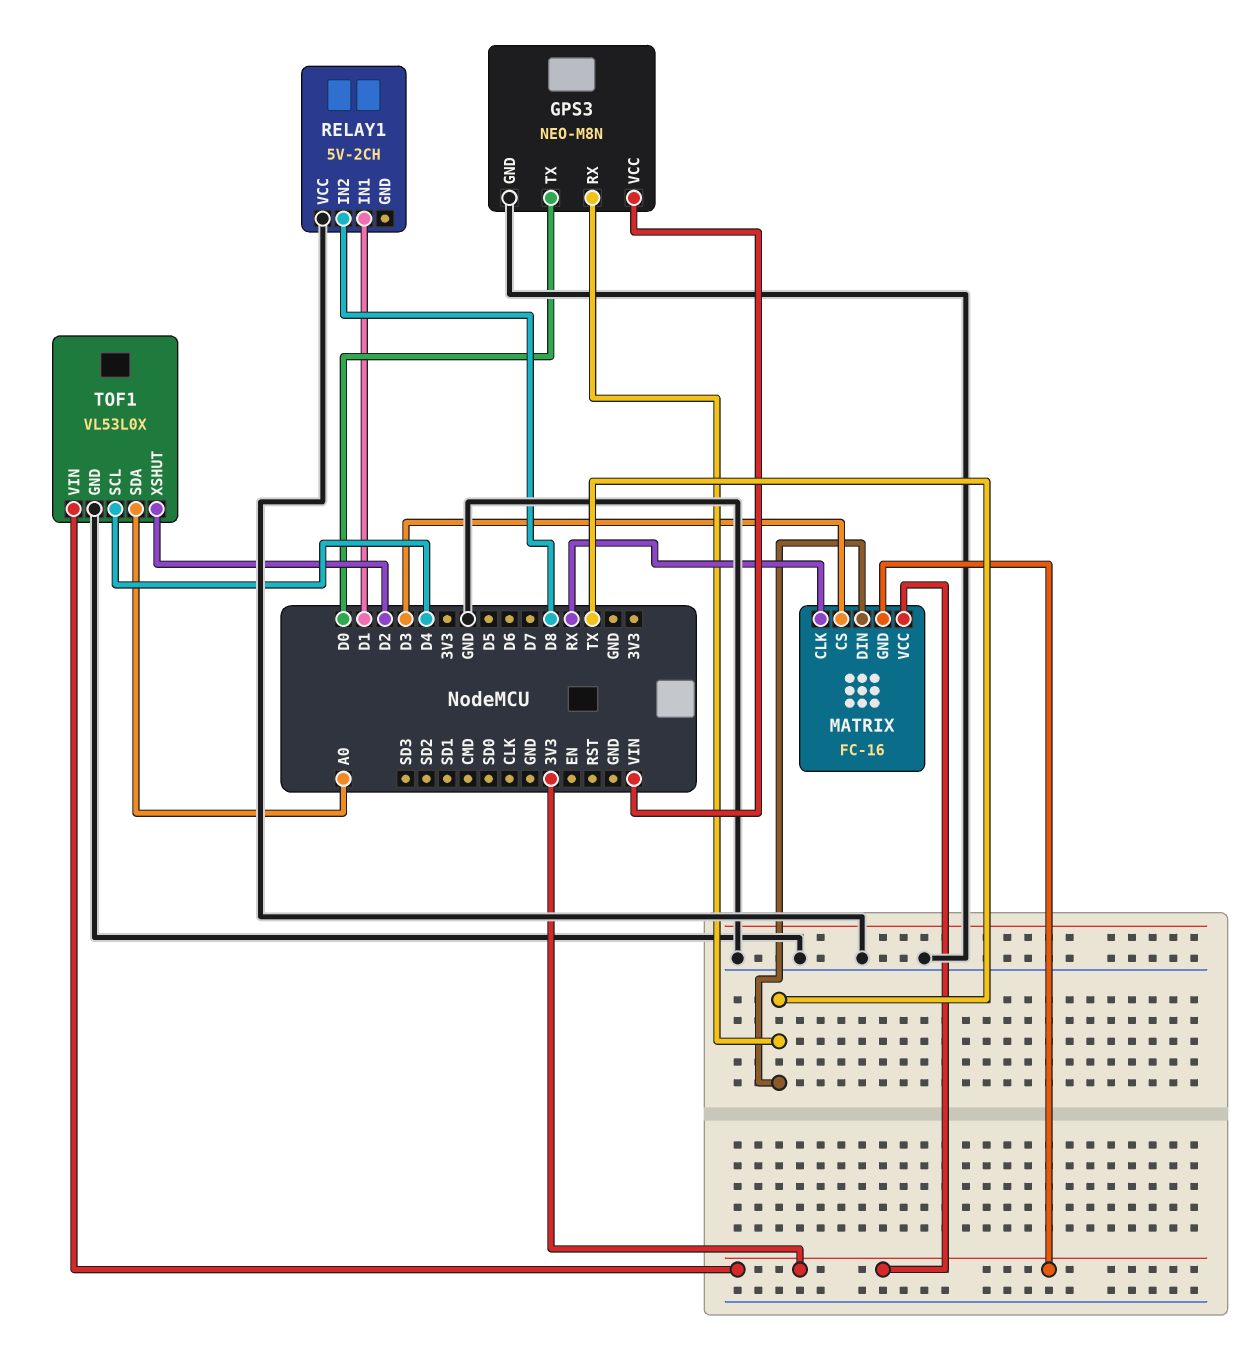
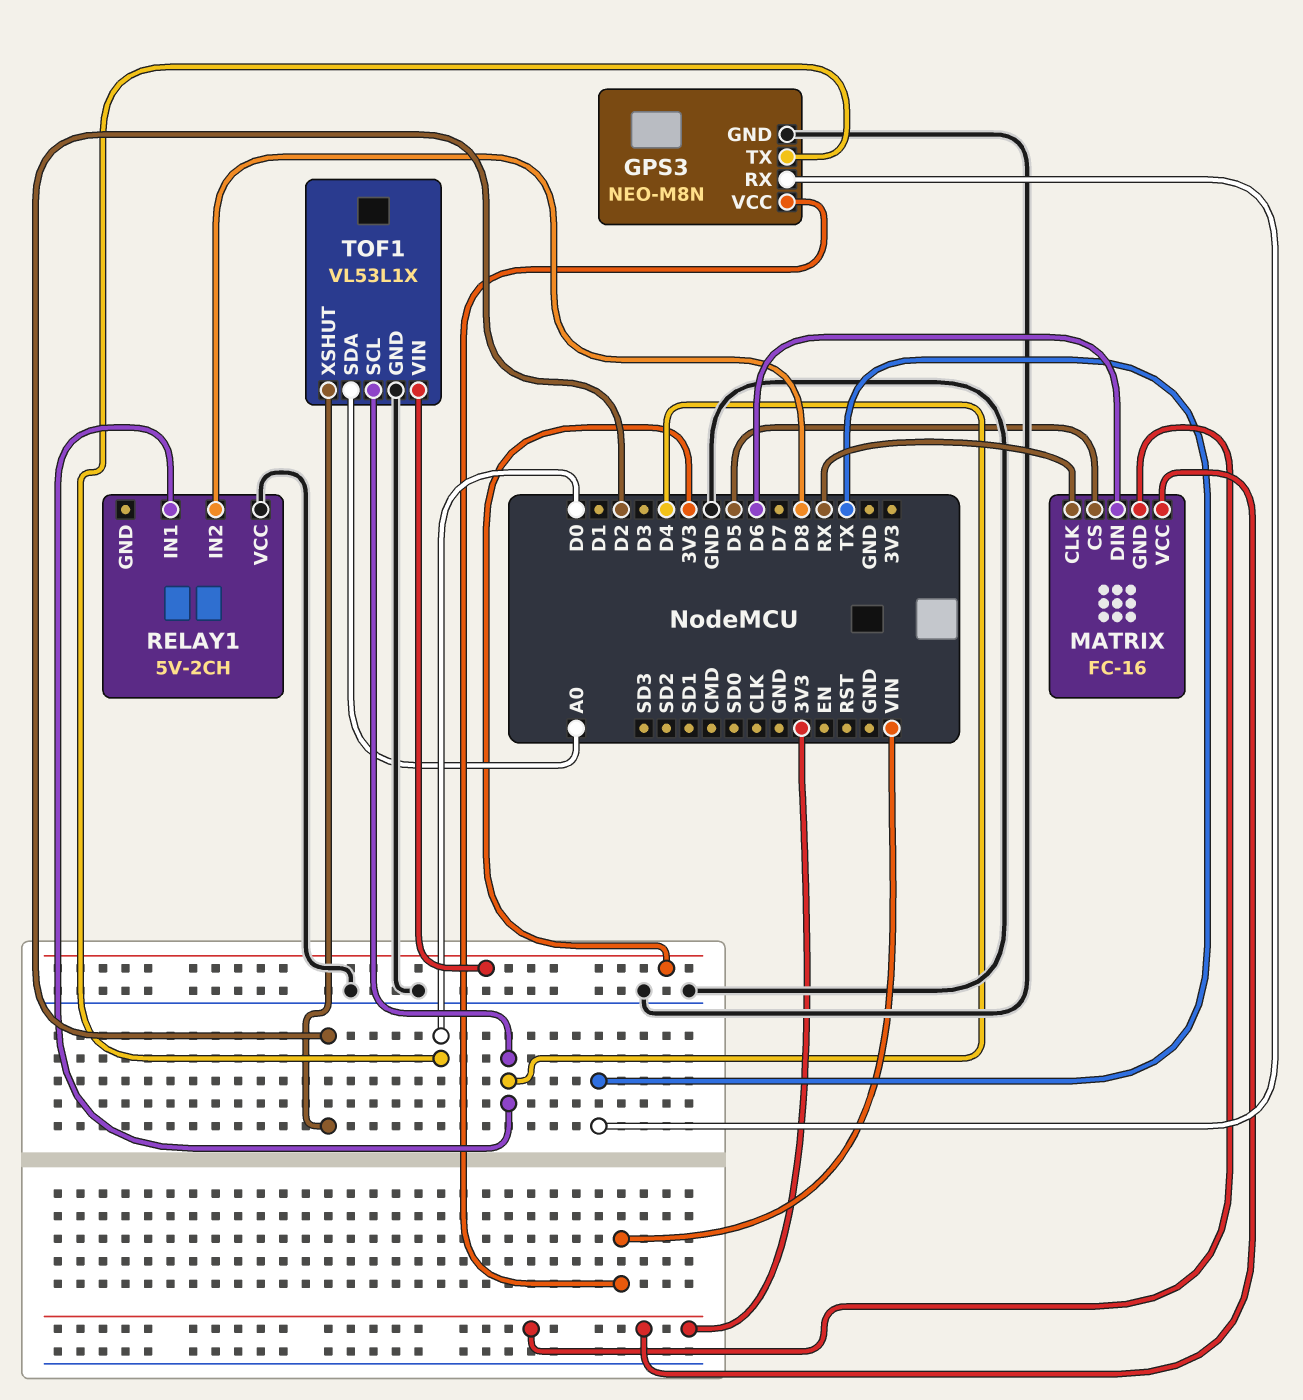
MATRIX pin CS: D3 -> D5
MATRIX pin DIN: TX -> D6
RELAY1 pin IN1: D1 -> D4
TOF1: VL53L0X -> VL53L1X

